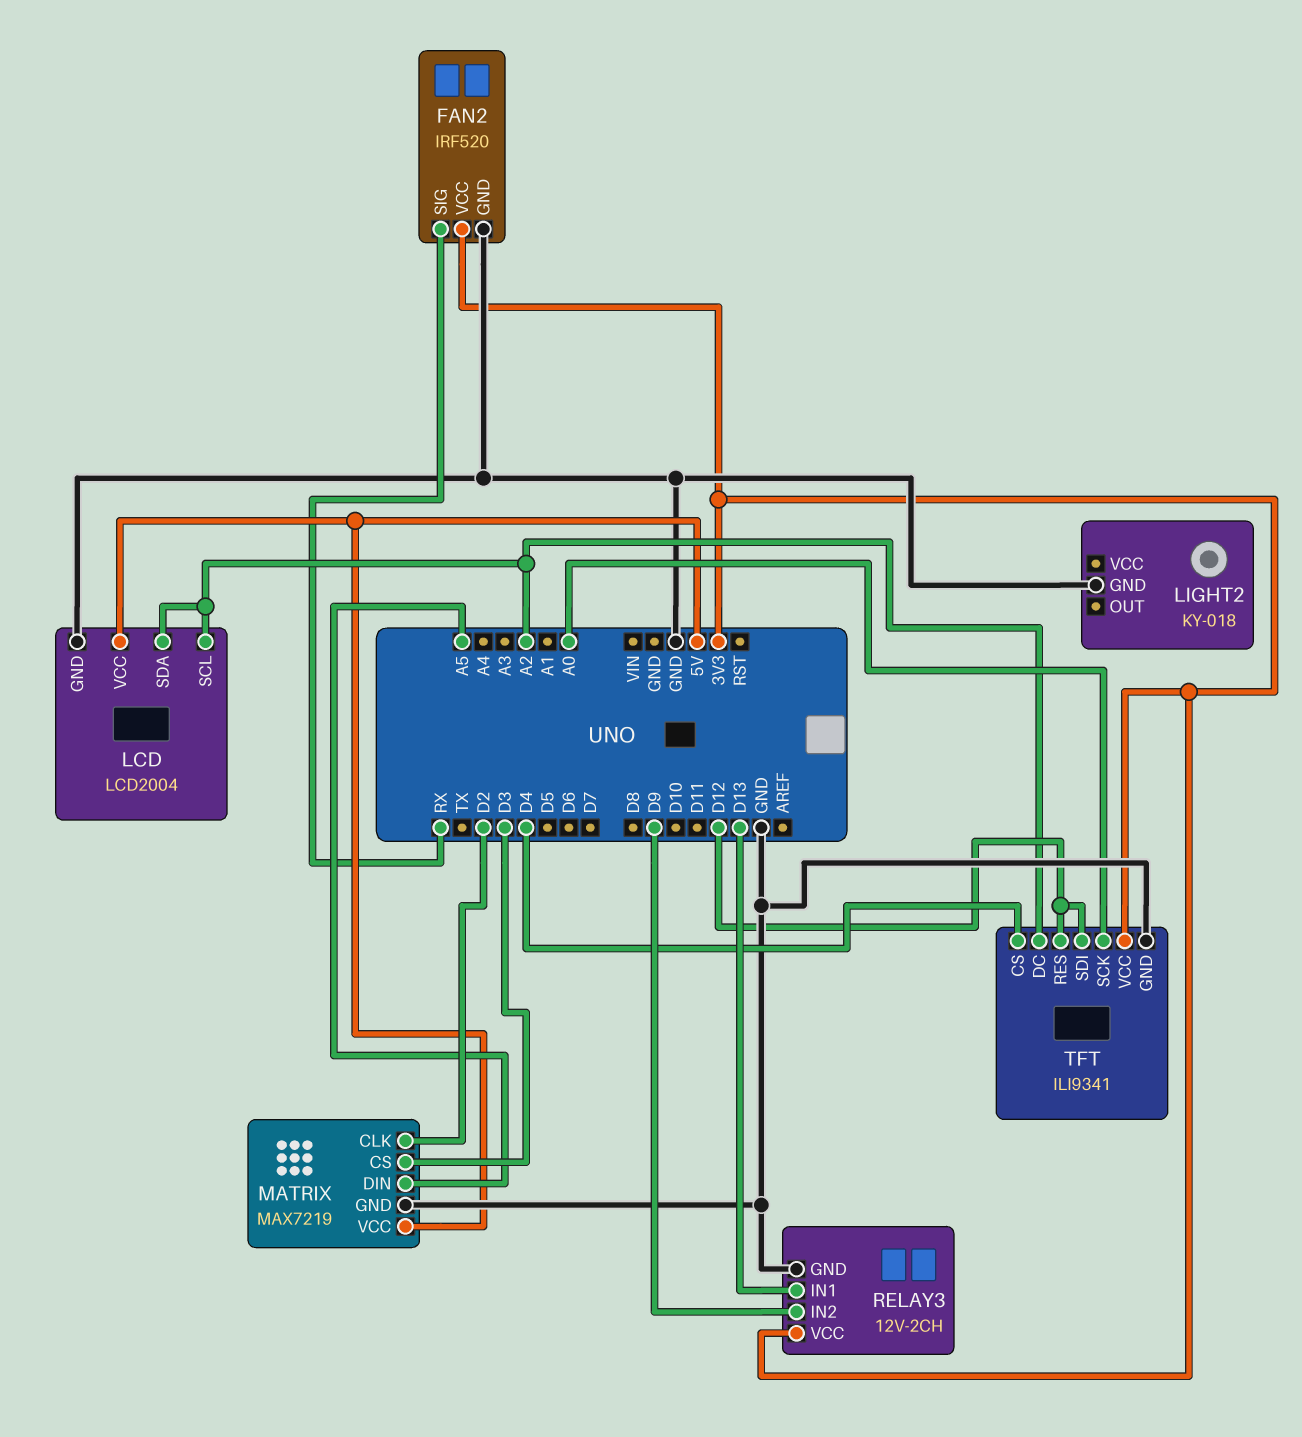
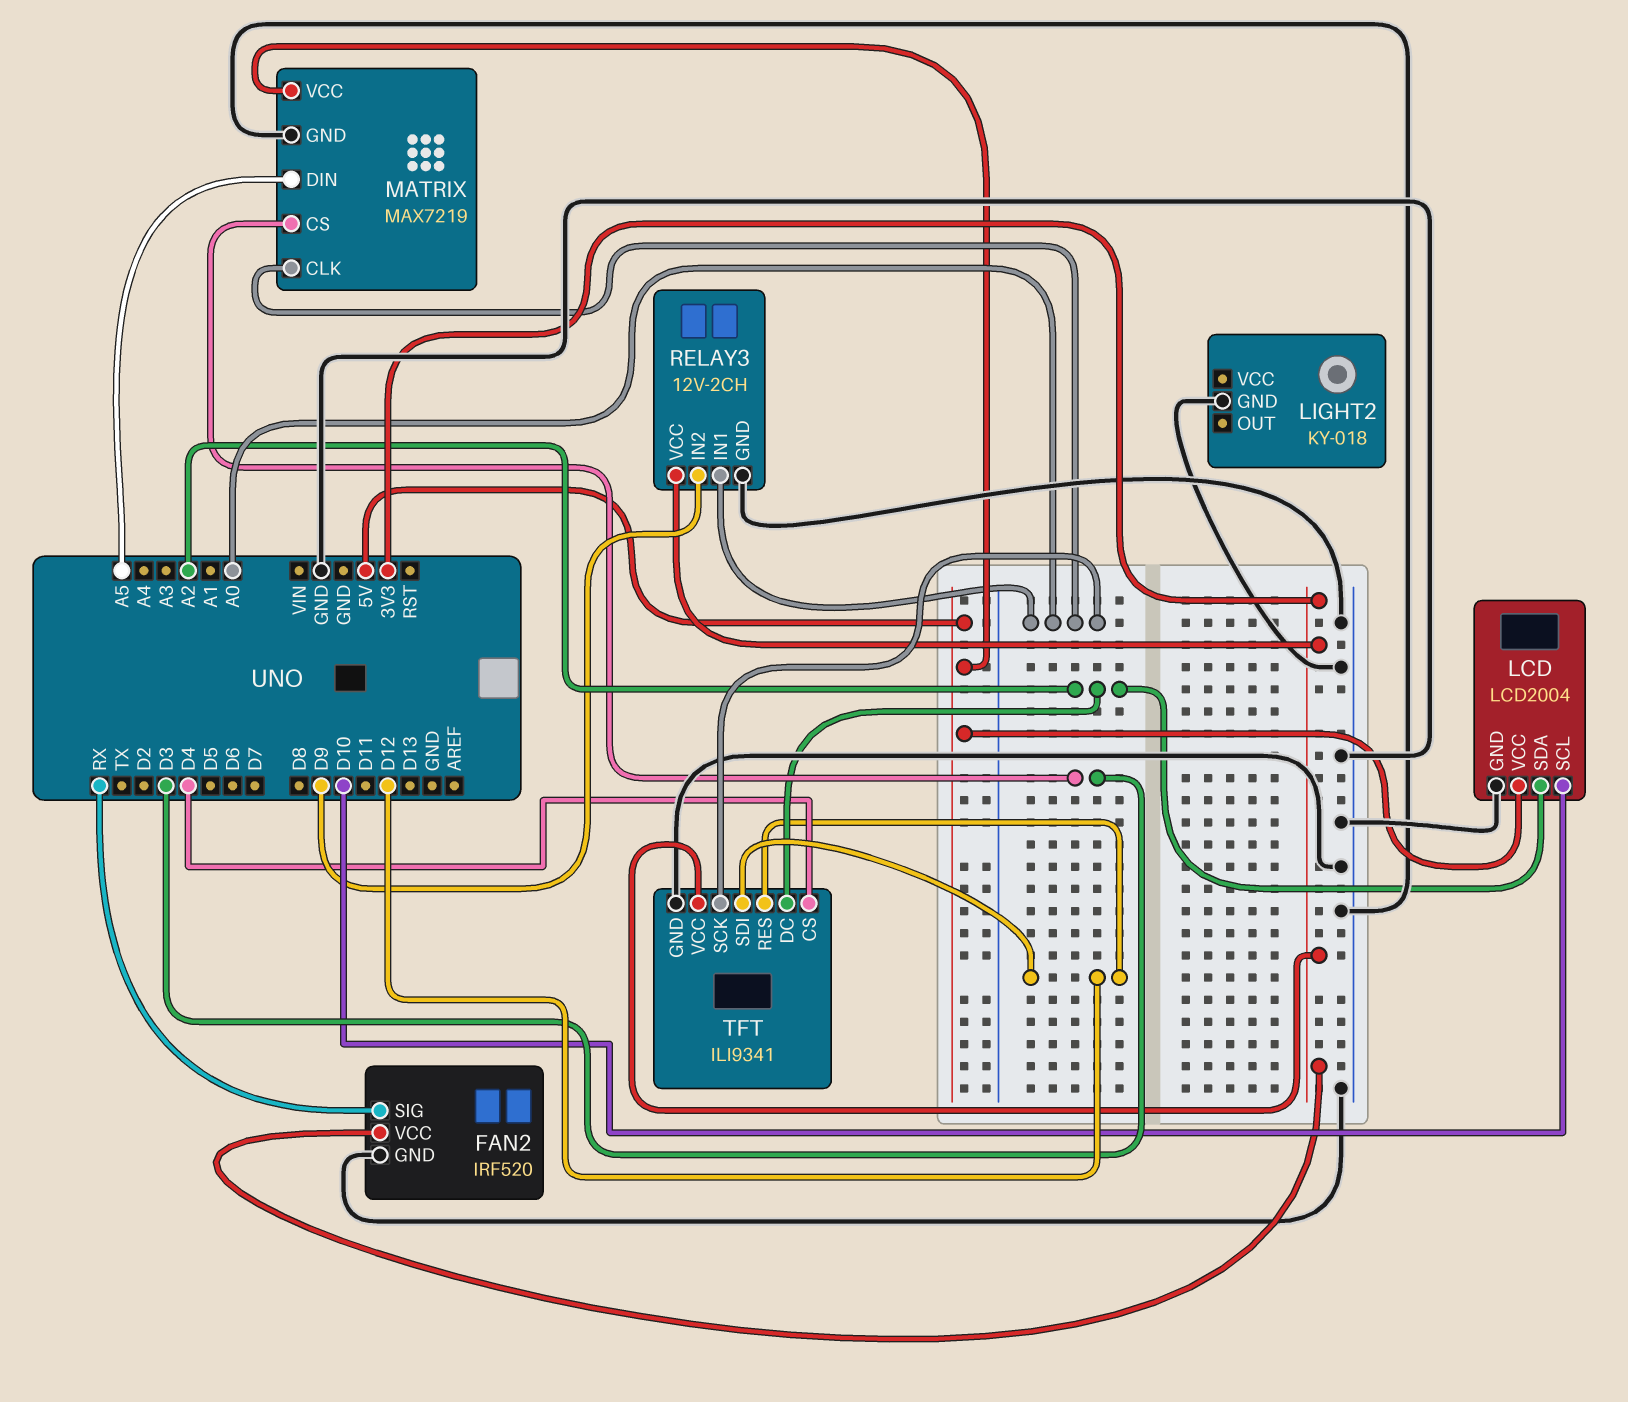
LCD pin SCL: A2 -> D10
MATRIX pin CLK: D2 -> A0
RELAY3 pin IN1: D13 -> A0

